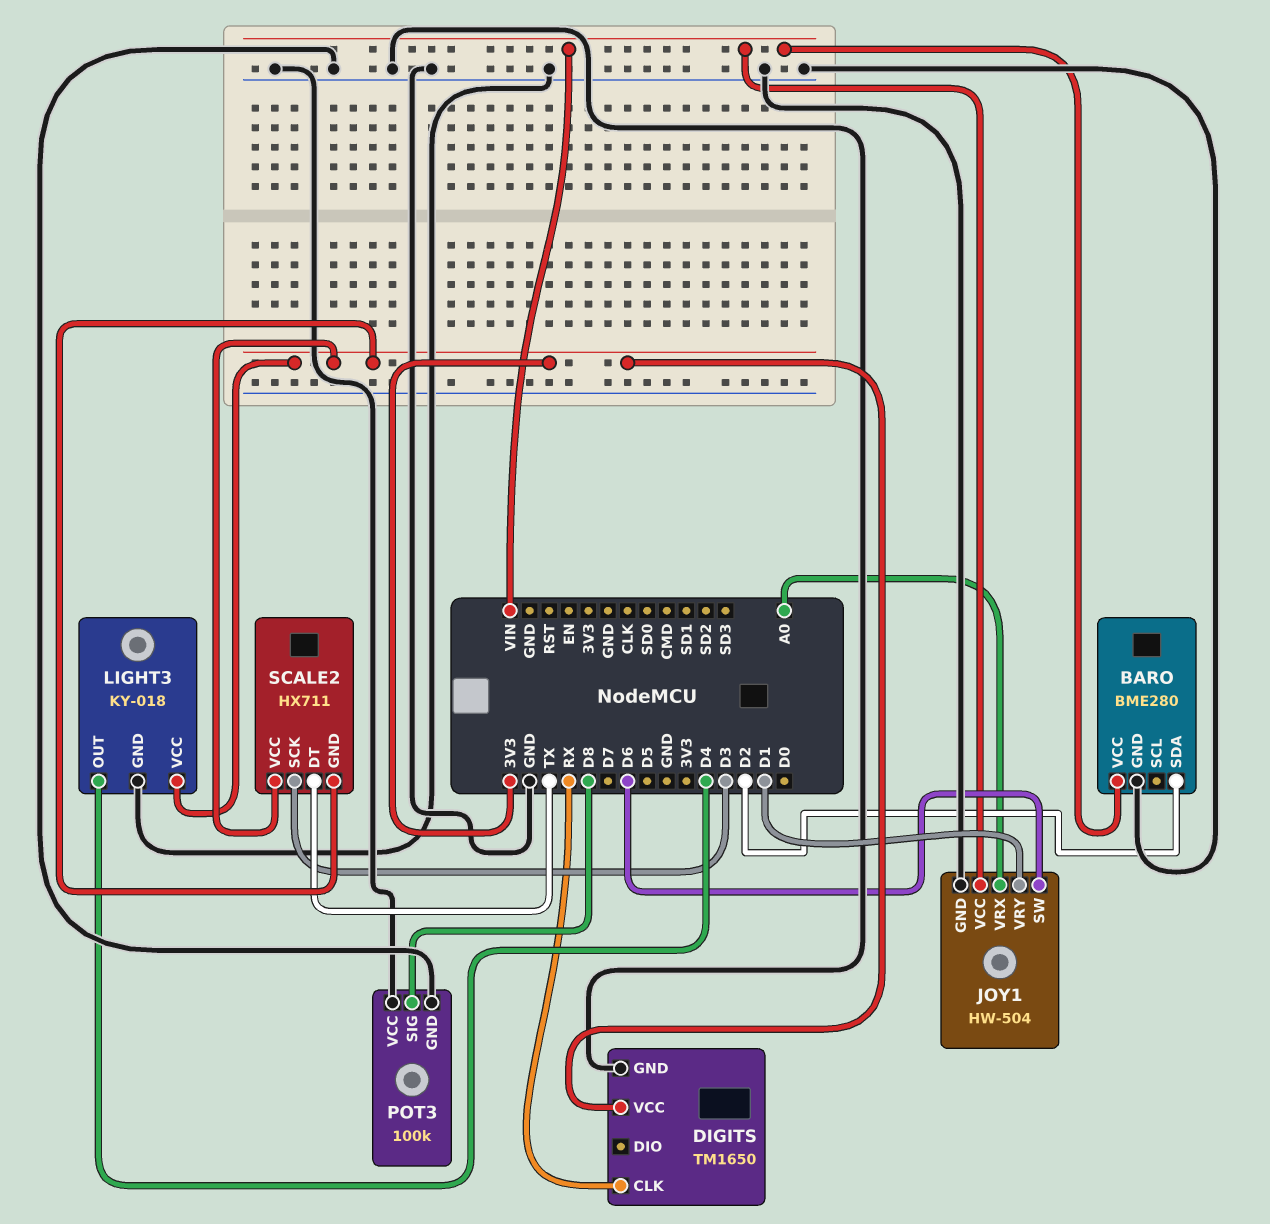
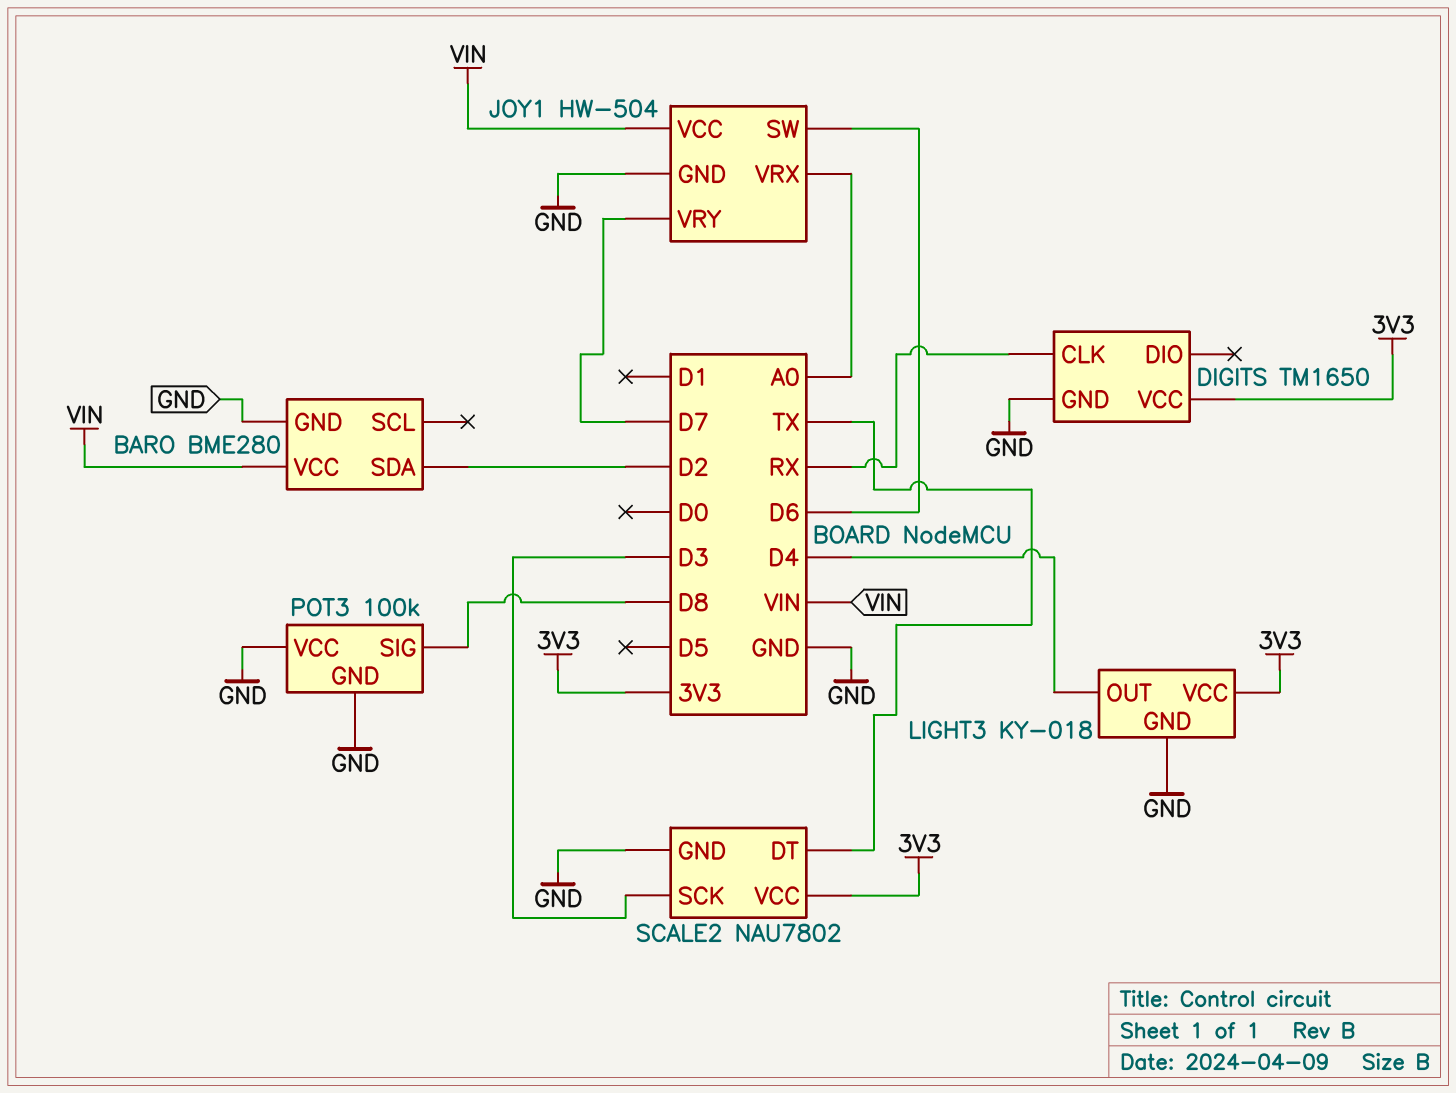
JOY1 pin VRY: D1 -> D7
SCALE2: HX711 -> NAU7802
SCALE2 pin GND: 3V3 -> GND

